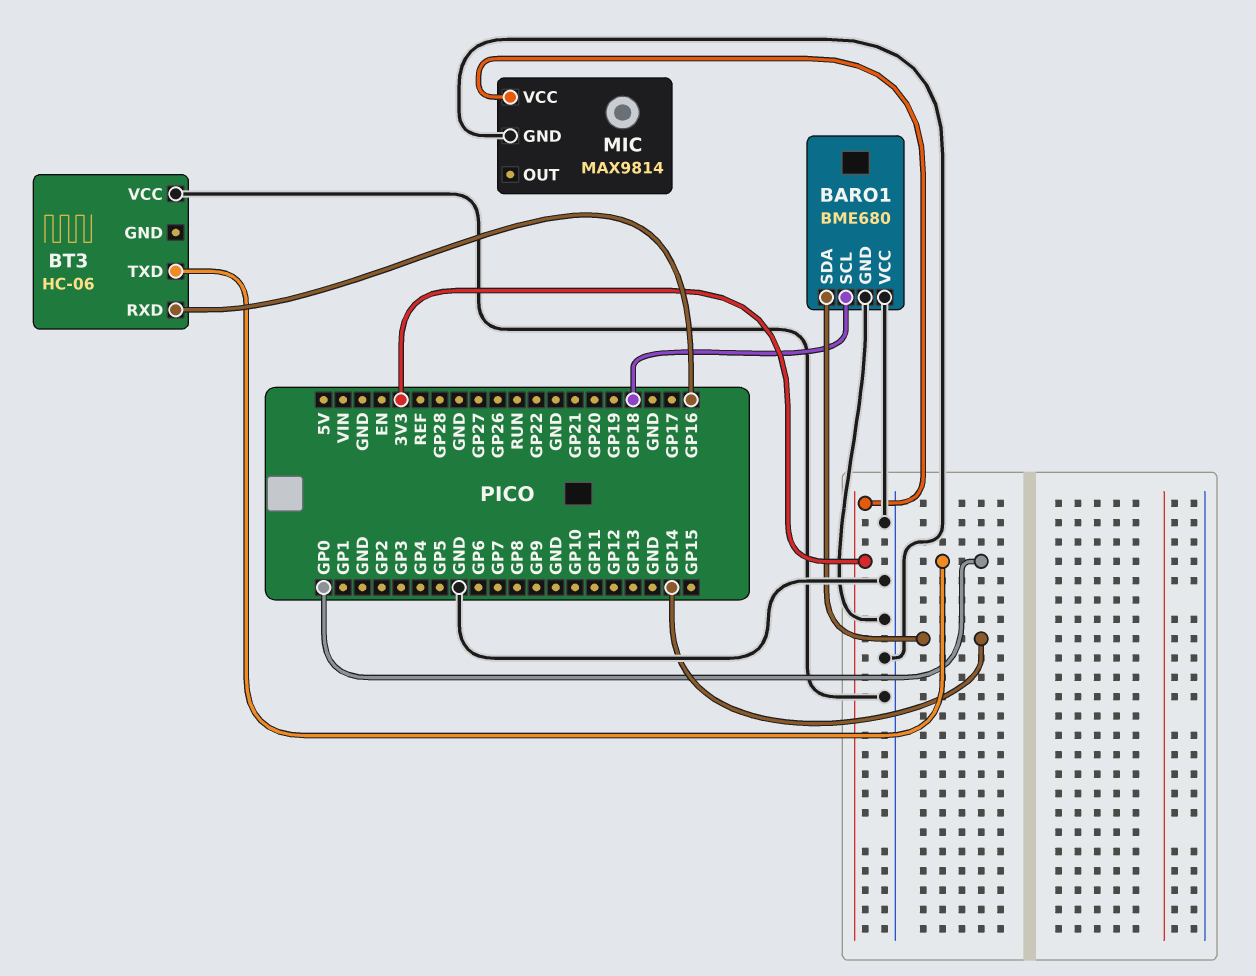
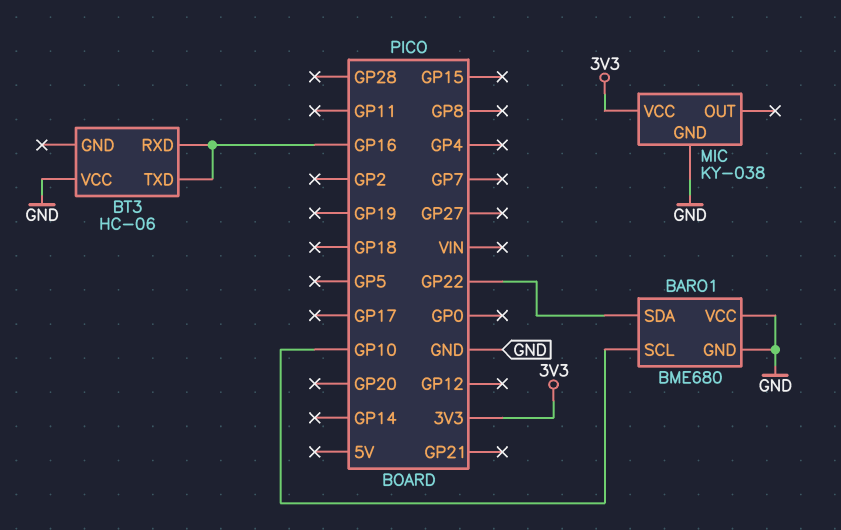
BARO1 pin SCL: GP18 -> GP10
BARO1 pin SDA: GP14 -> GP22
BT3 pin TXD: GP0 -> GP16
MIC: MAX9814 -> KY-038

